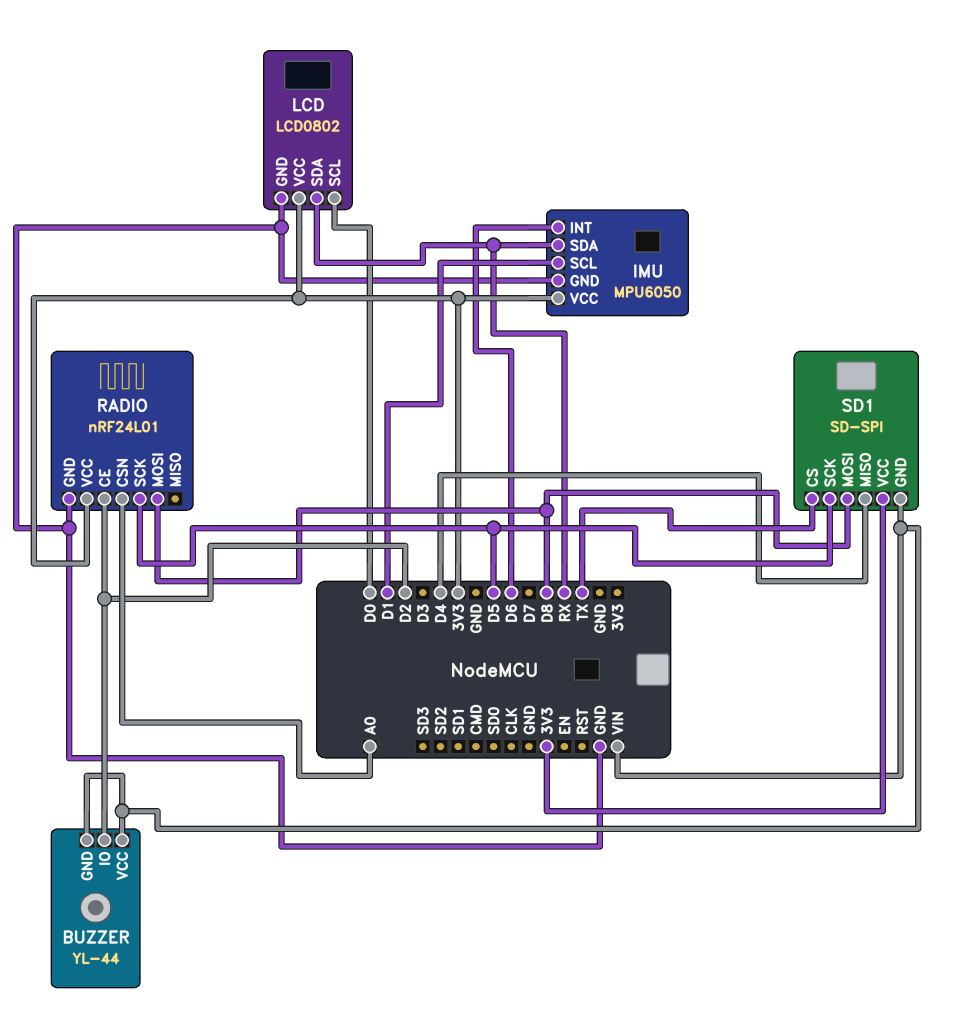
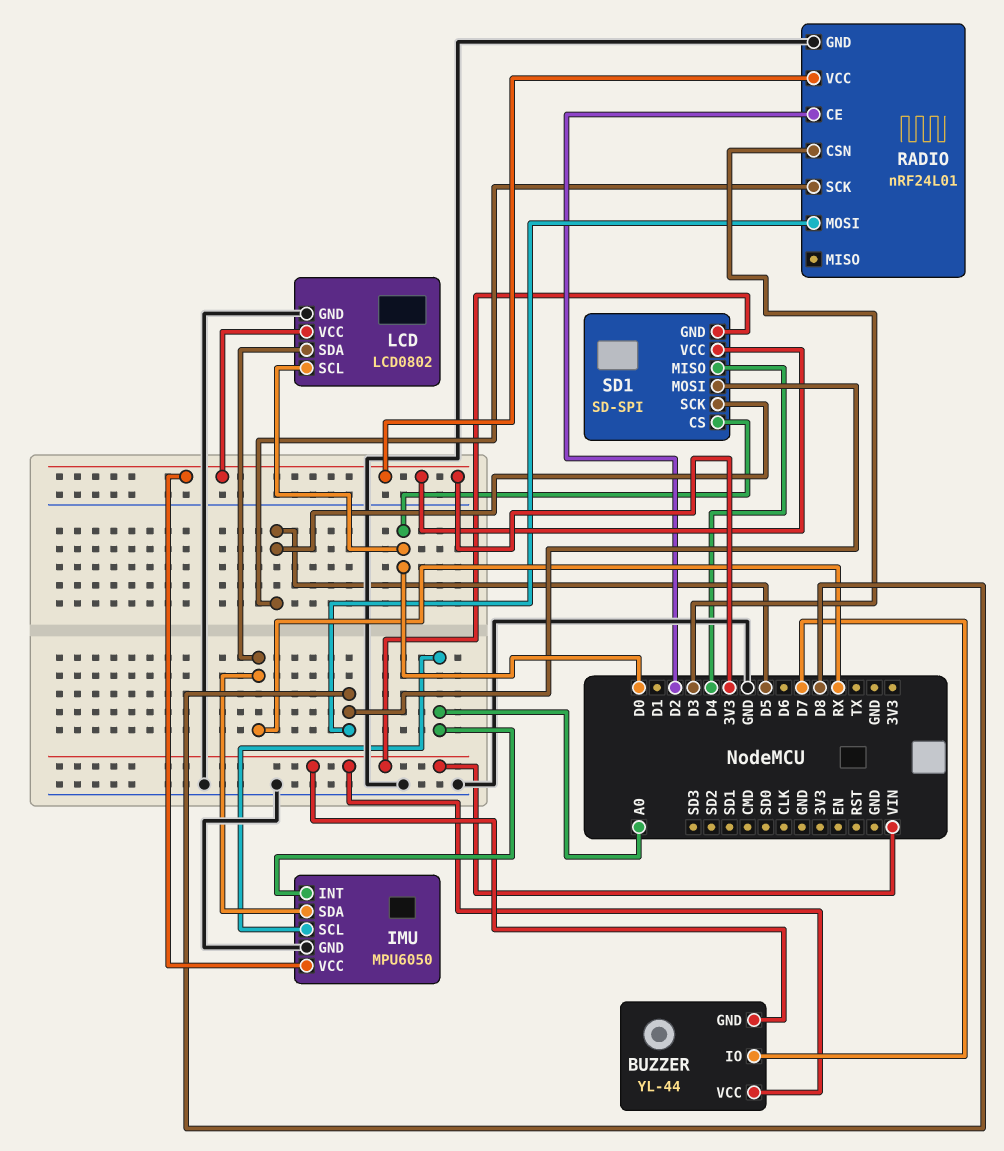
BUZZER pin IO: D2 -> D7
IMU pin INT: D6 -> A0
IMU pin SCL: D1 -> A0
RADIO pin CSN: A0 -> D3
SD1 pin CS: TX -> D0

